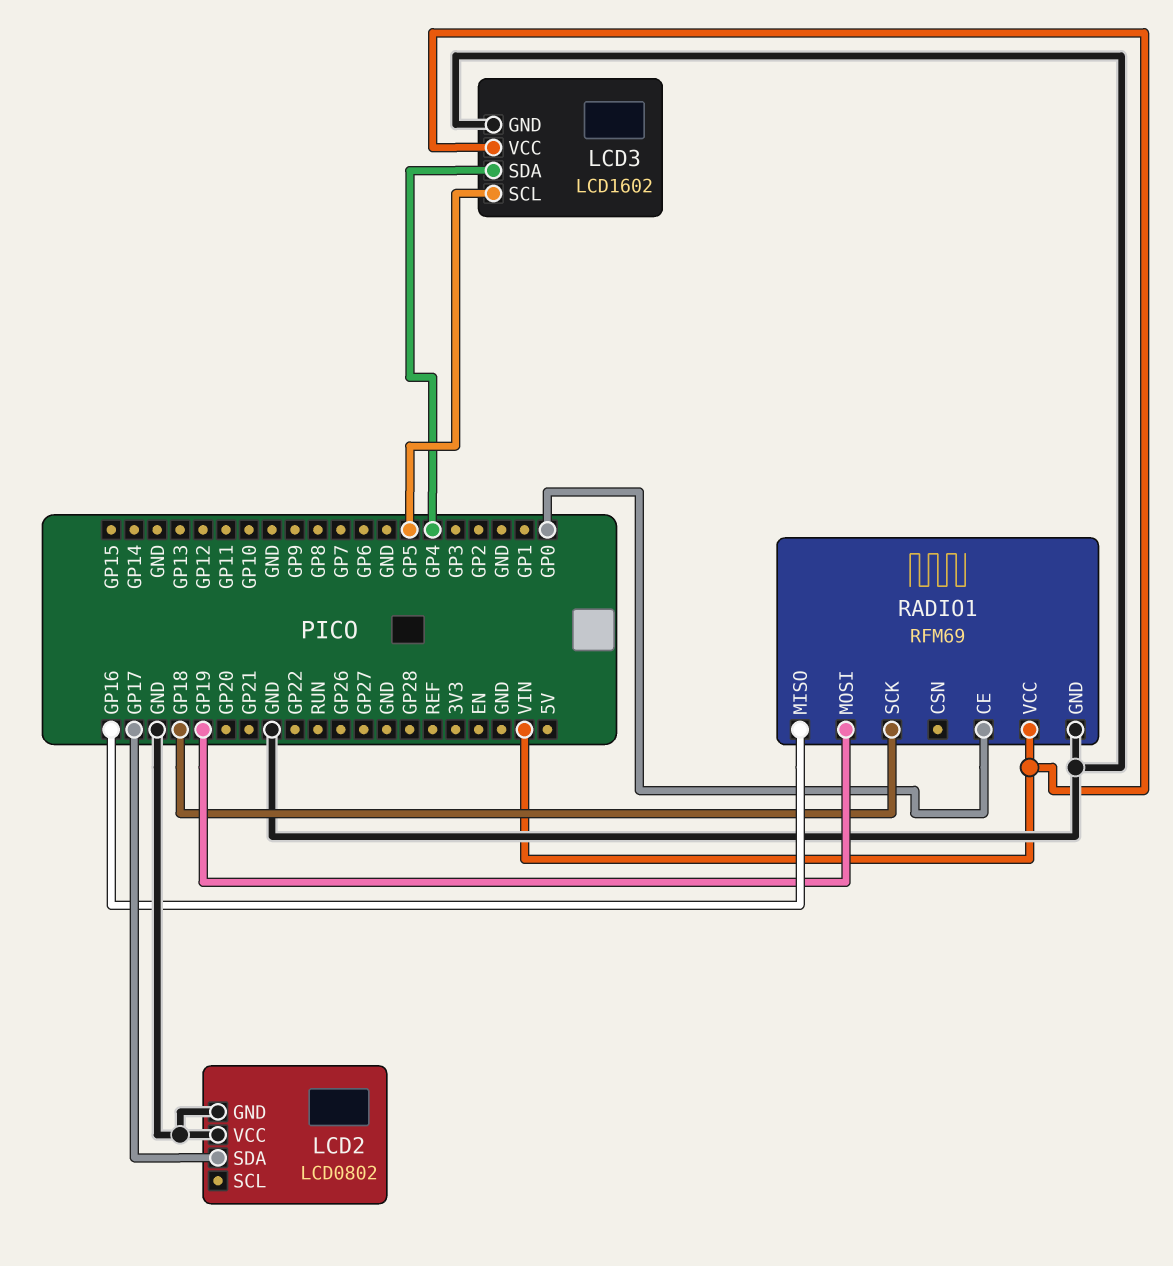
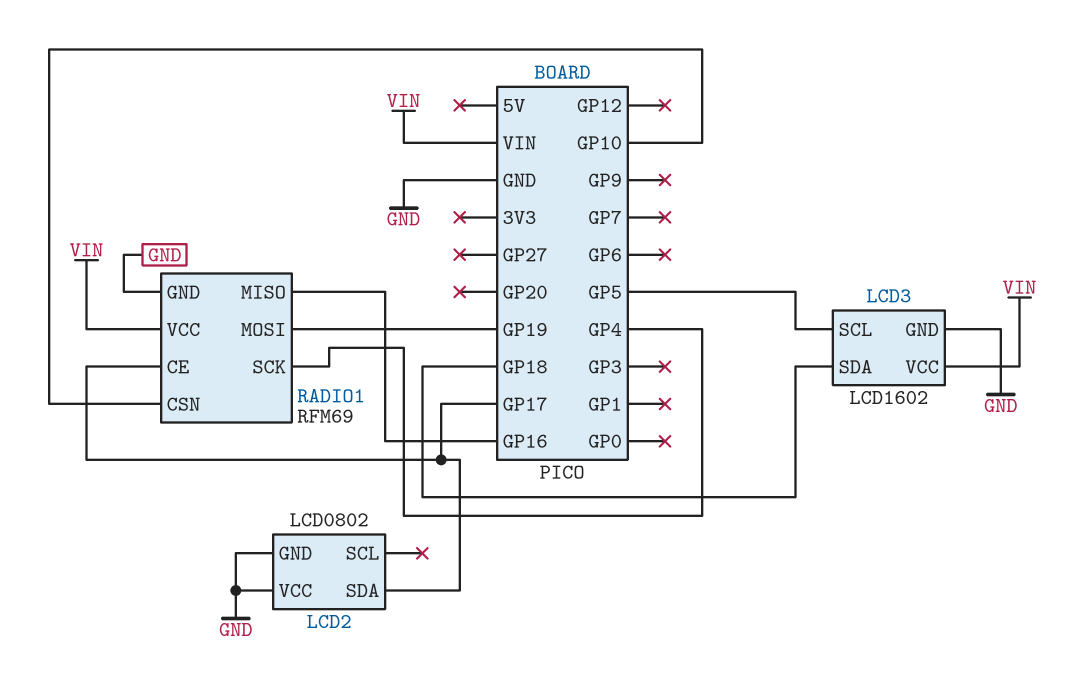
LCD3 pin SDA: GP4 -> GP18
RADIO1 pin CE: GP0 -> GP17
RADIO1 pin CSN: none -> GP10
RADIO1 pin SCK: GP18 -> GP4

